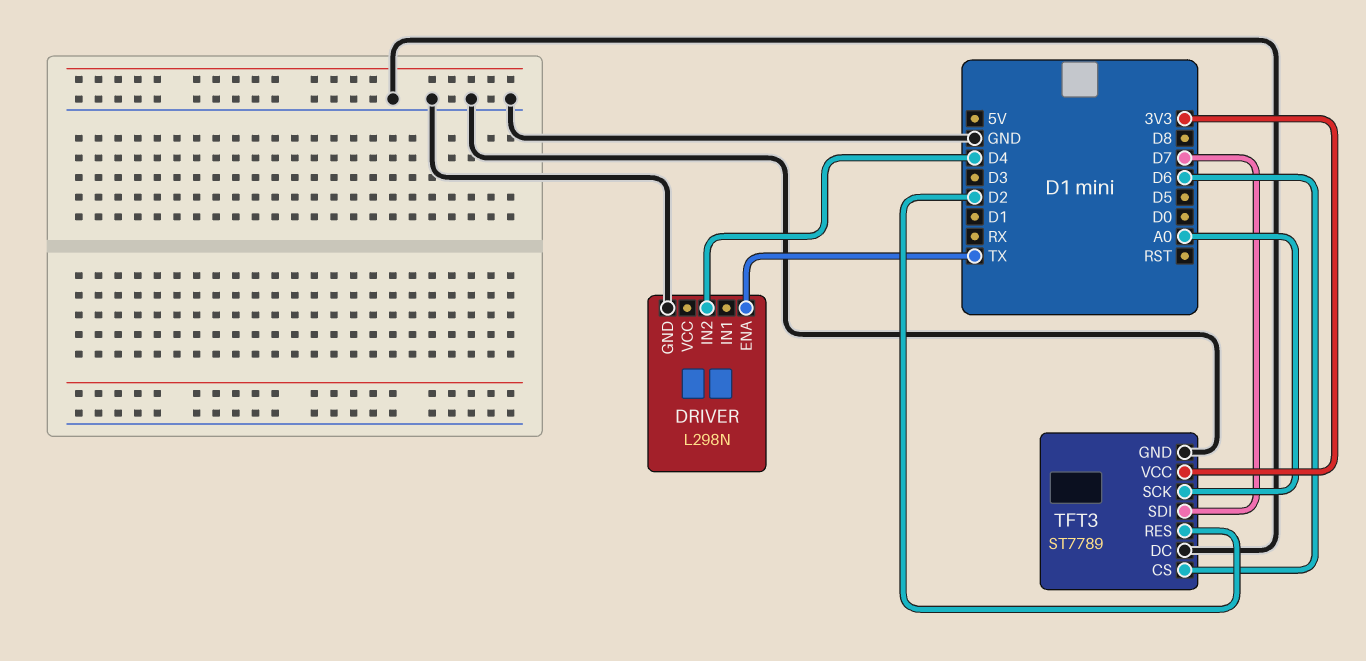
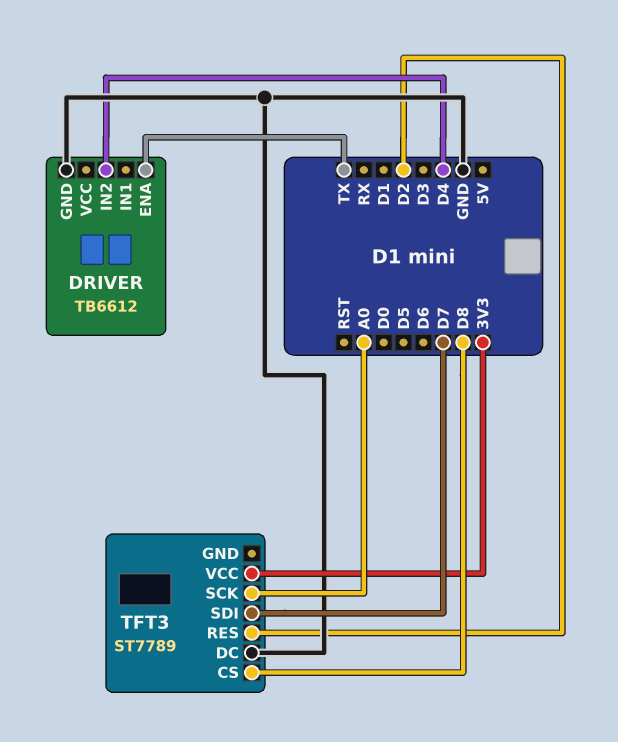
DRIVER: L298N -> TB6612
TFT3 pin CS: D6 -> D8
TFT3 pin GND: GND -> none

